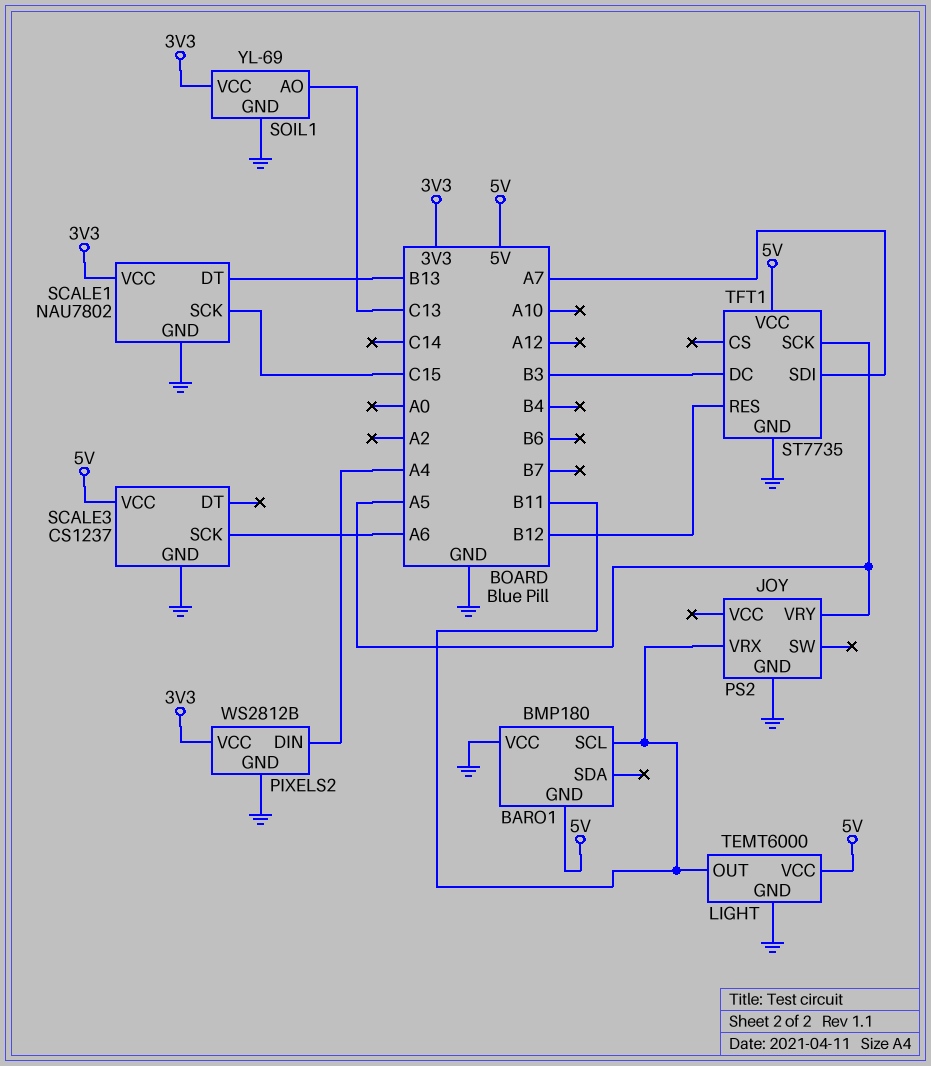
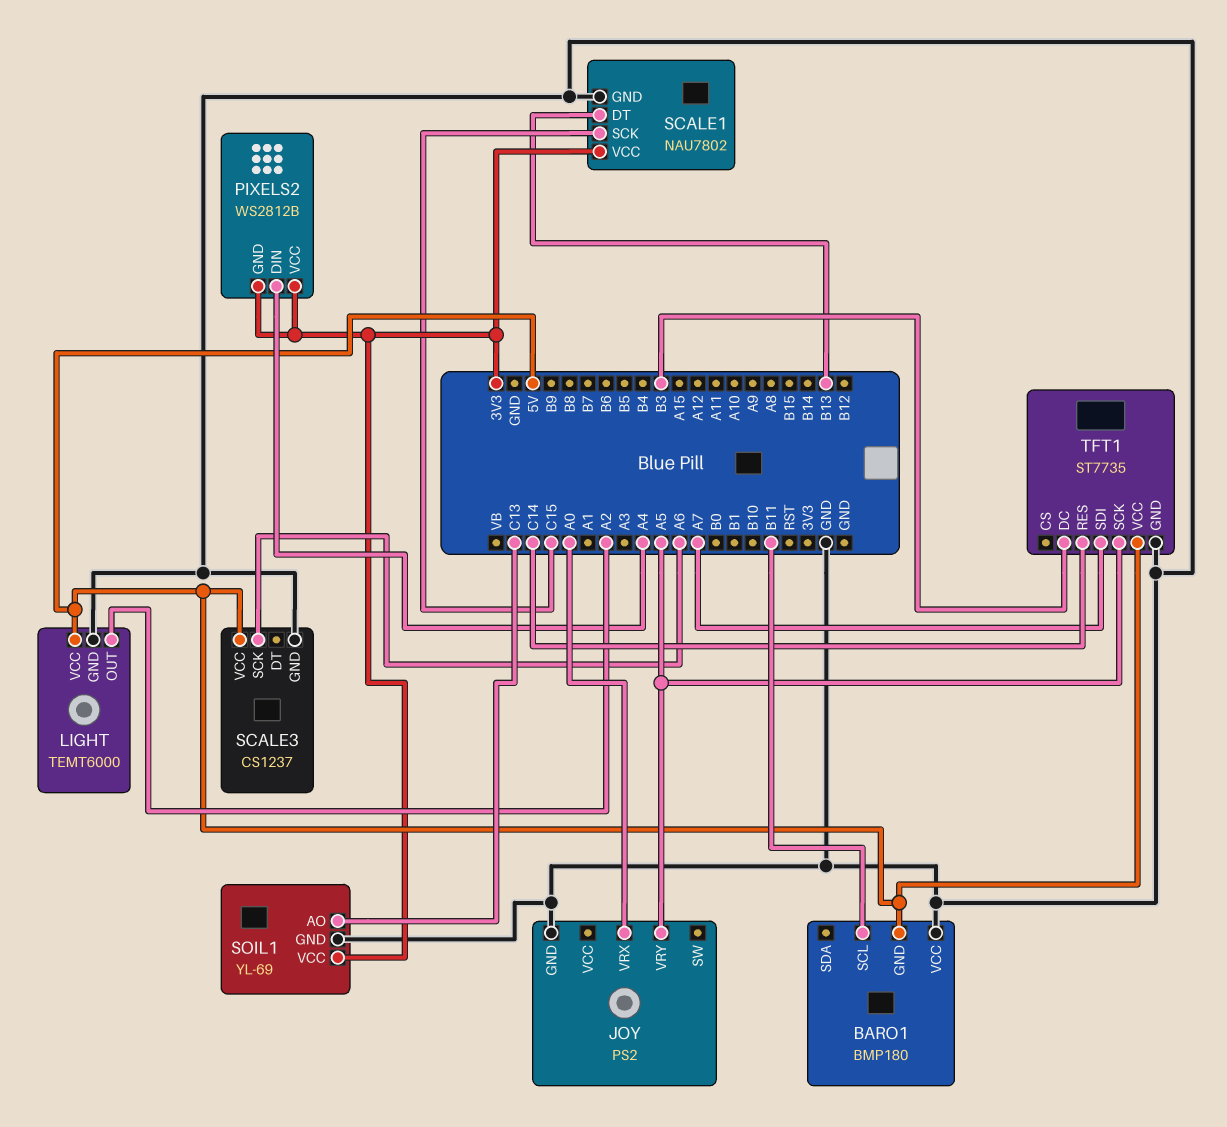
JOY pin VRX: B11 -> A0
LIGHT pin OUT: B11 -> A2
PIXELS2 pin GND: GND -> 3V3
TFT1 pin RES: B12 -> C14

